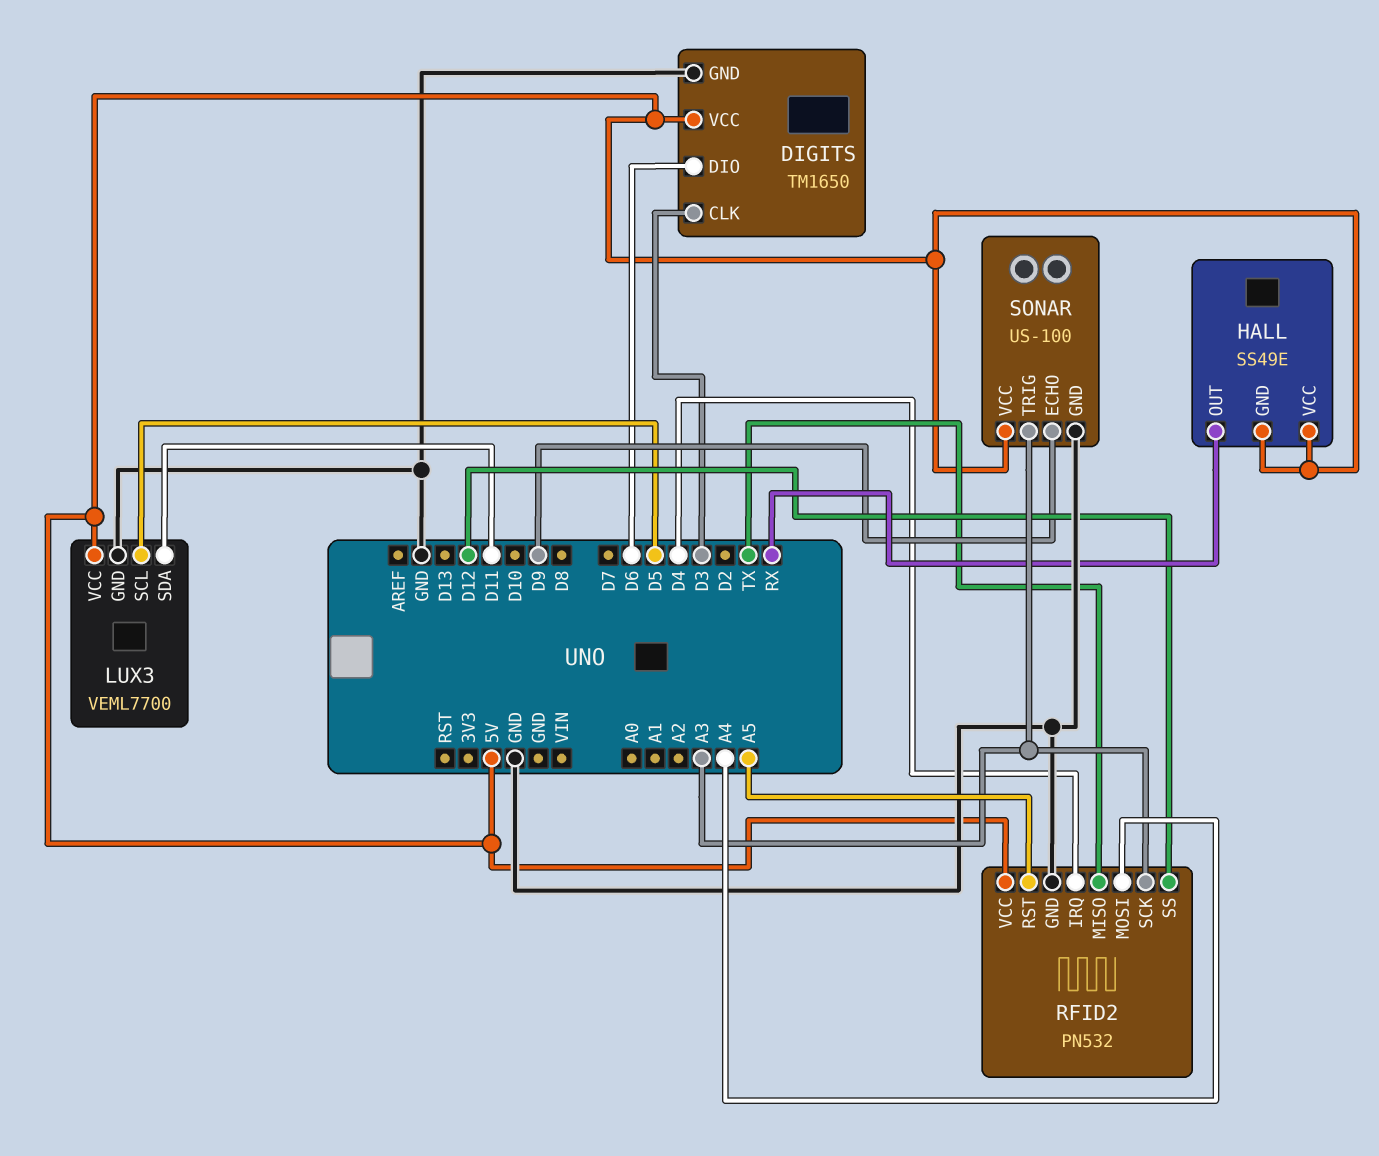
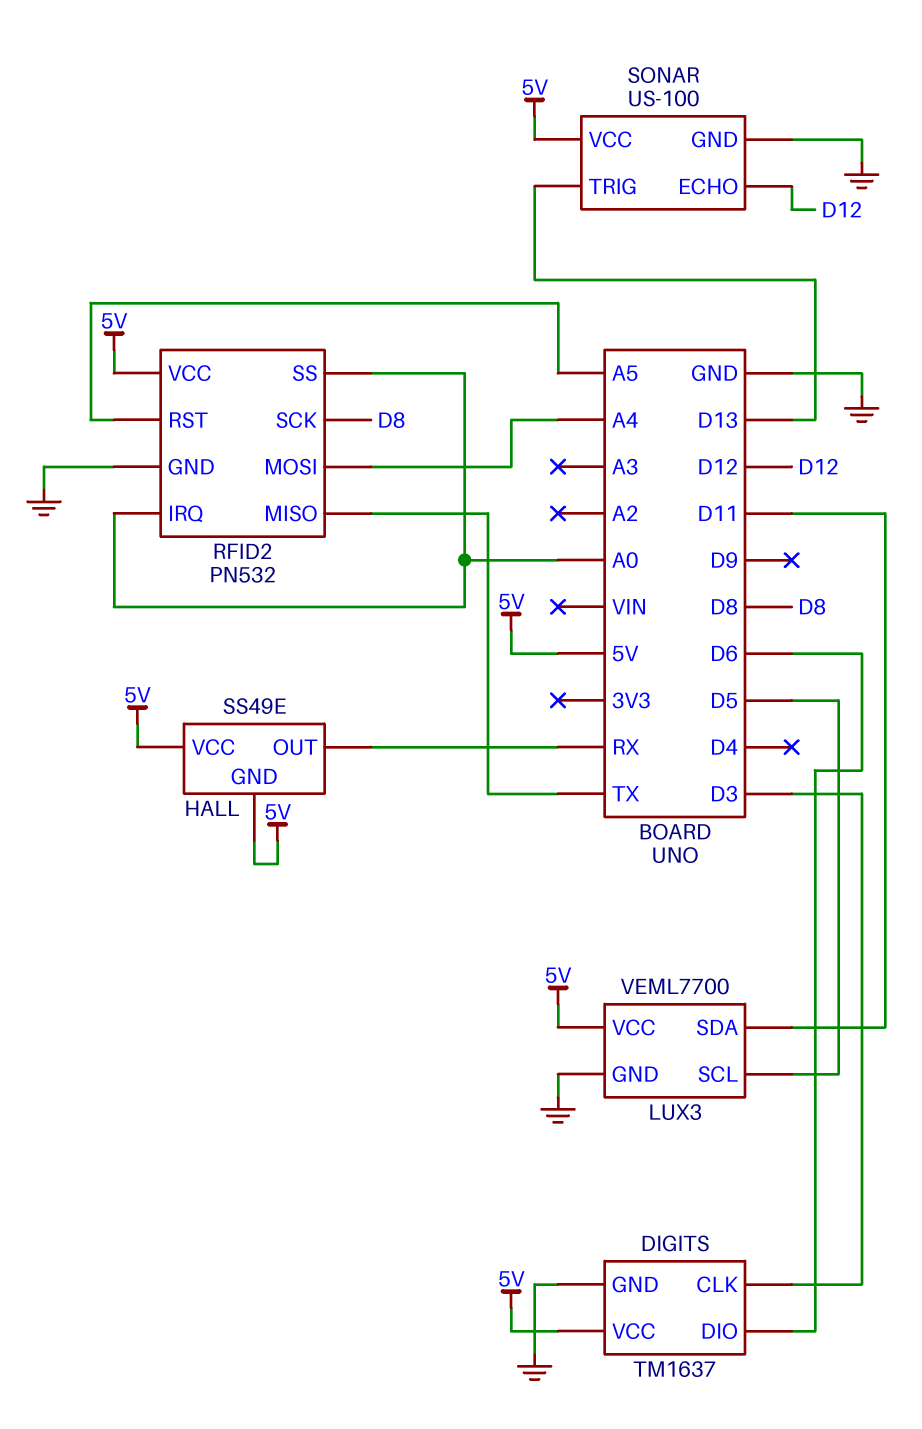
DIGITS: TM1650 -> TM1637
RFID2 pin IRQ: D4 -> A0
RFID2 pin SCK: A3 -> D8
RFID2 pin SS: D12 -> A0
SONAR pin ECHO: D9 -> D12
SONAR pin TRIG: A3 -> D13

